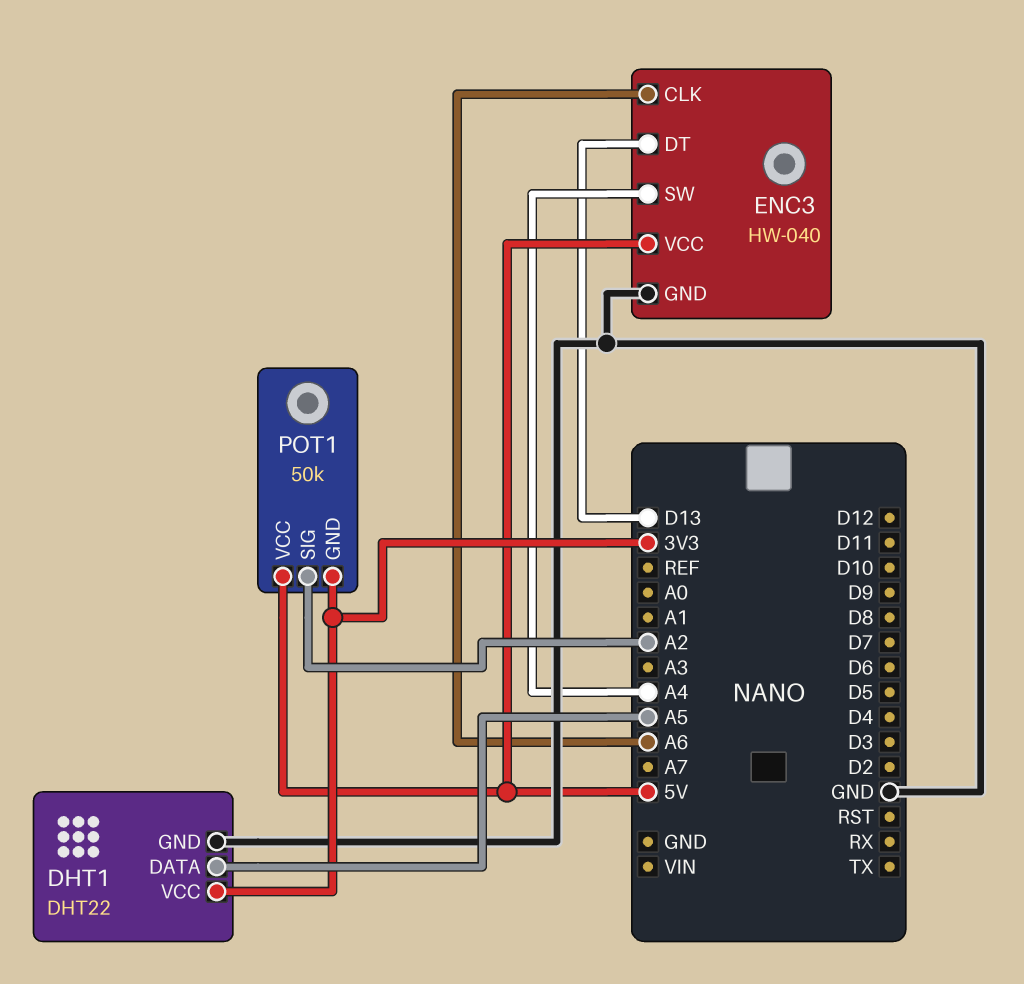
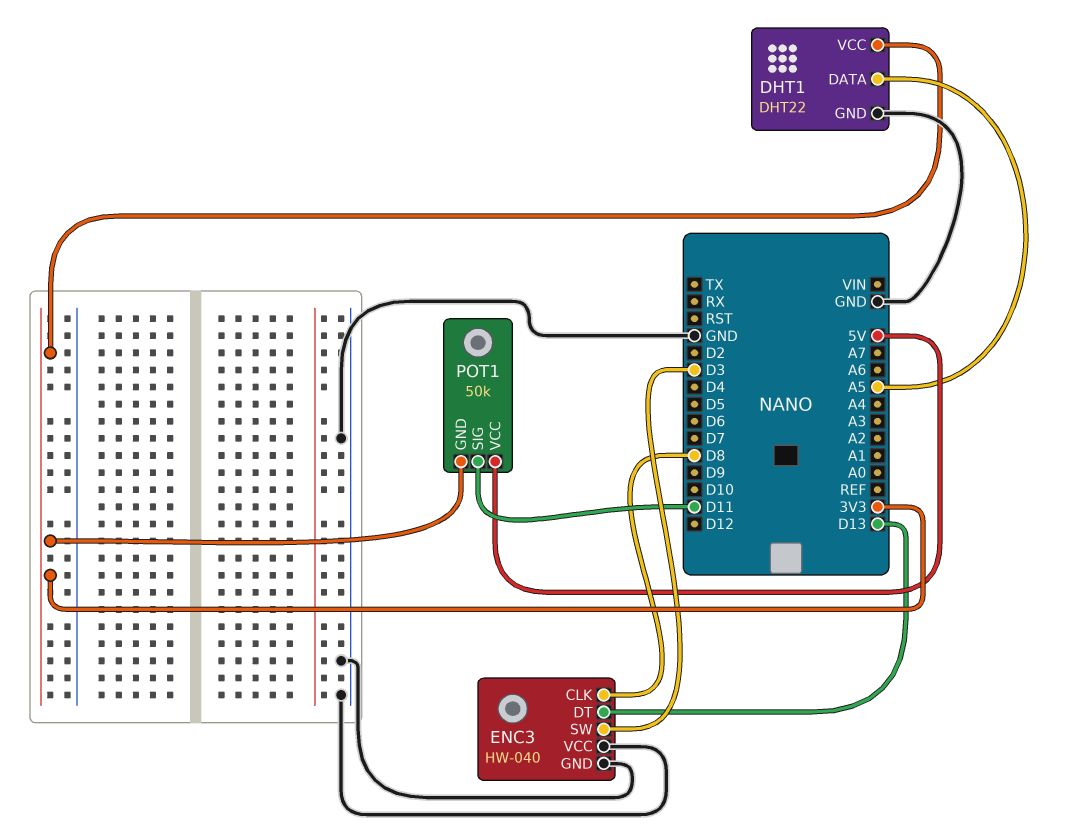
ENC3 pin CLK: A6 -> D8
ENC3 pin SW: A4 -> D3
ENC3 pin VCC: 5V -> GND
POT1 pin SIG: A2 -> D11

